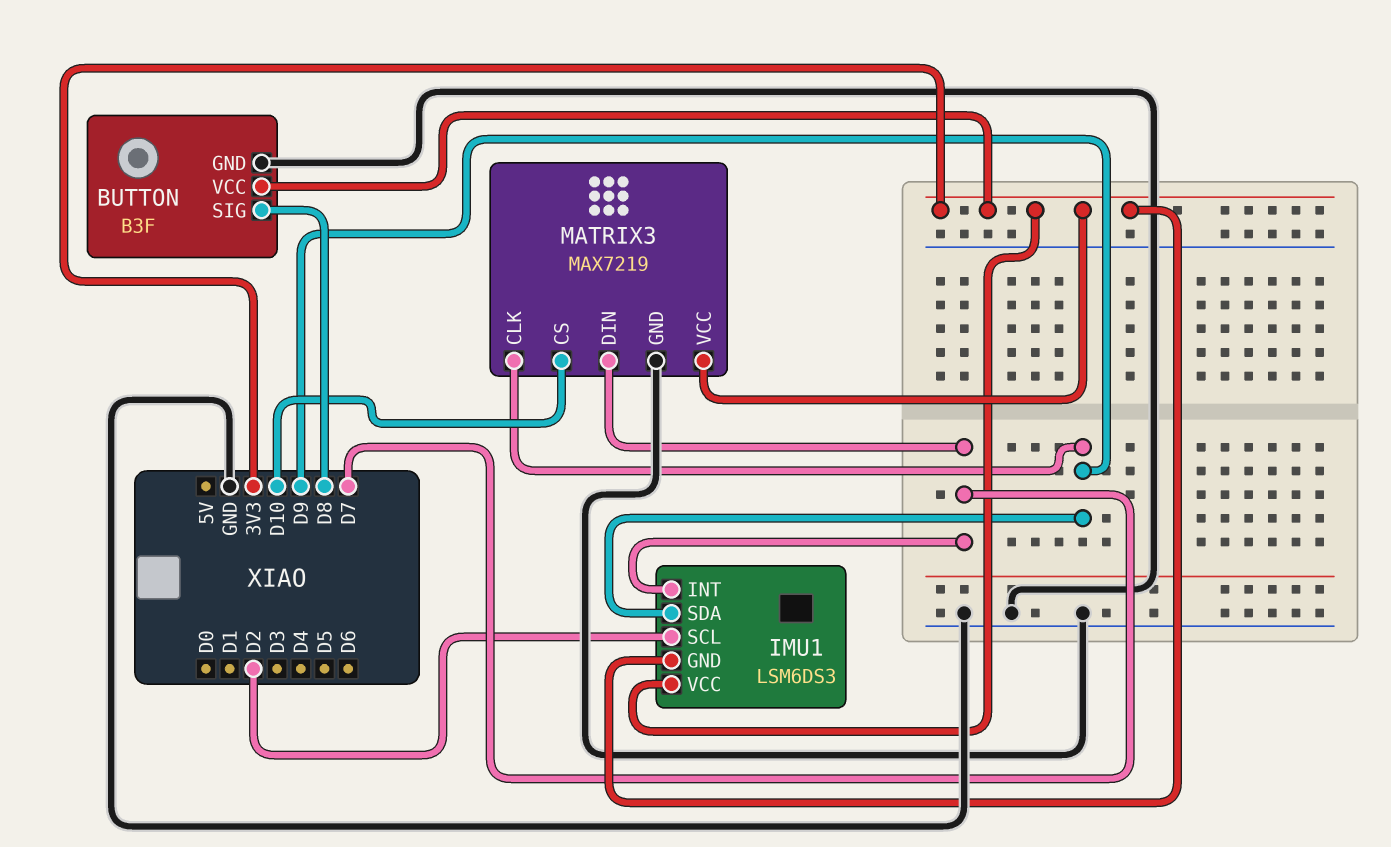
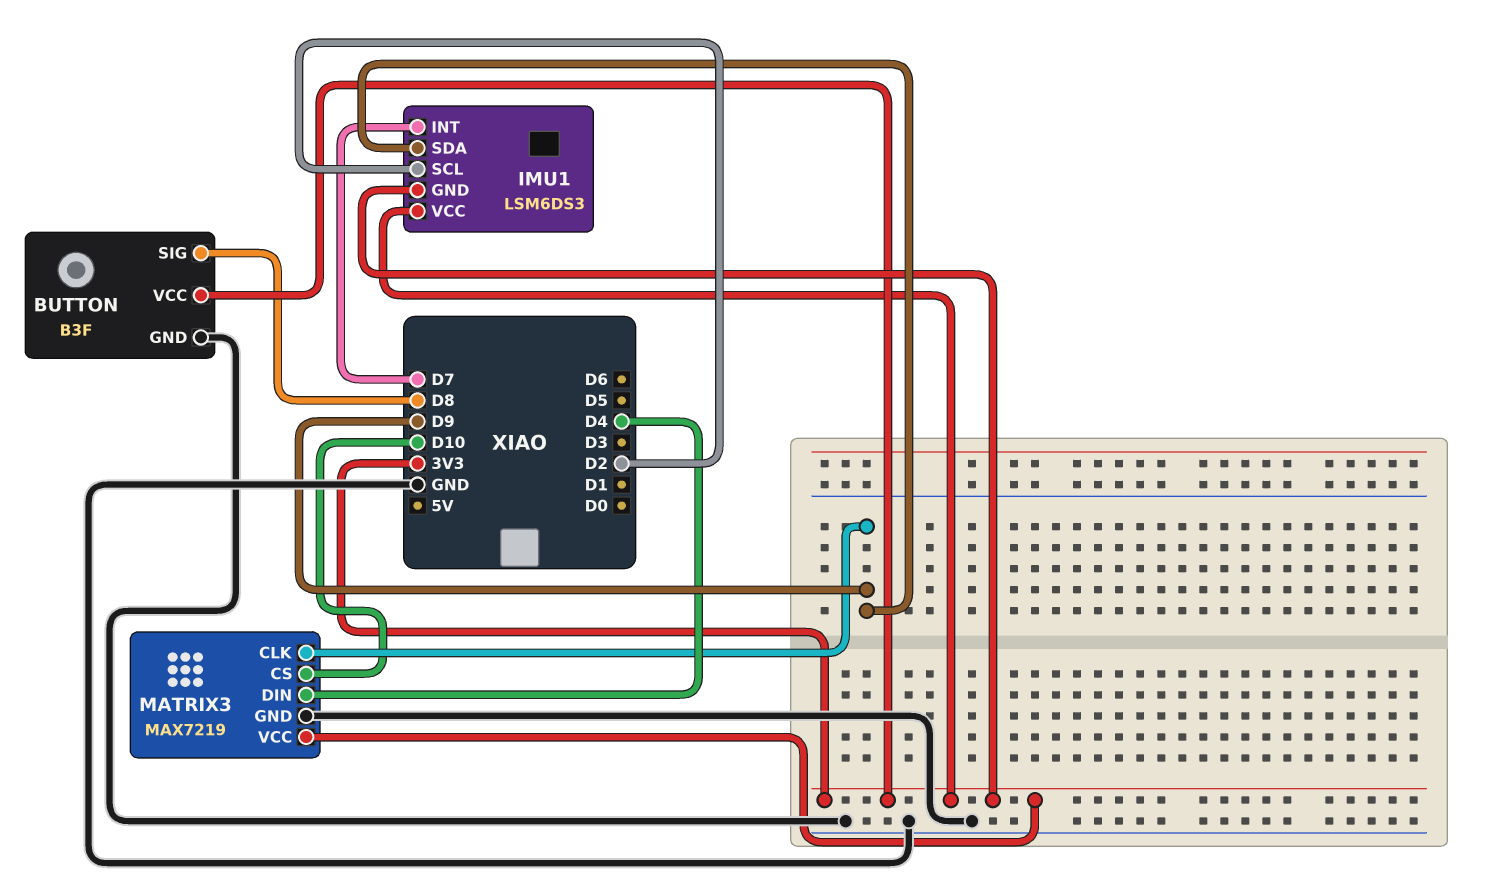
MATRIX3 pin DIN: D7 -> D4

